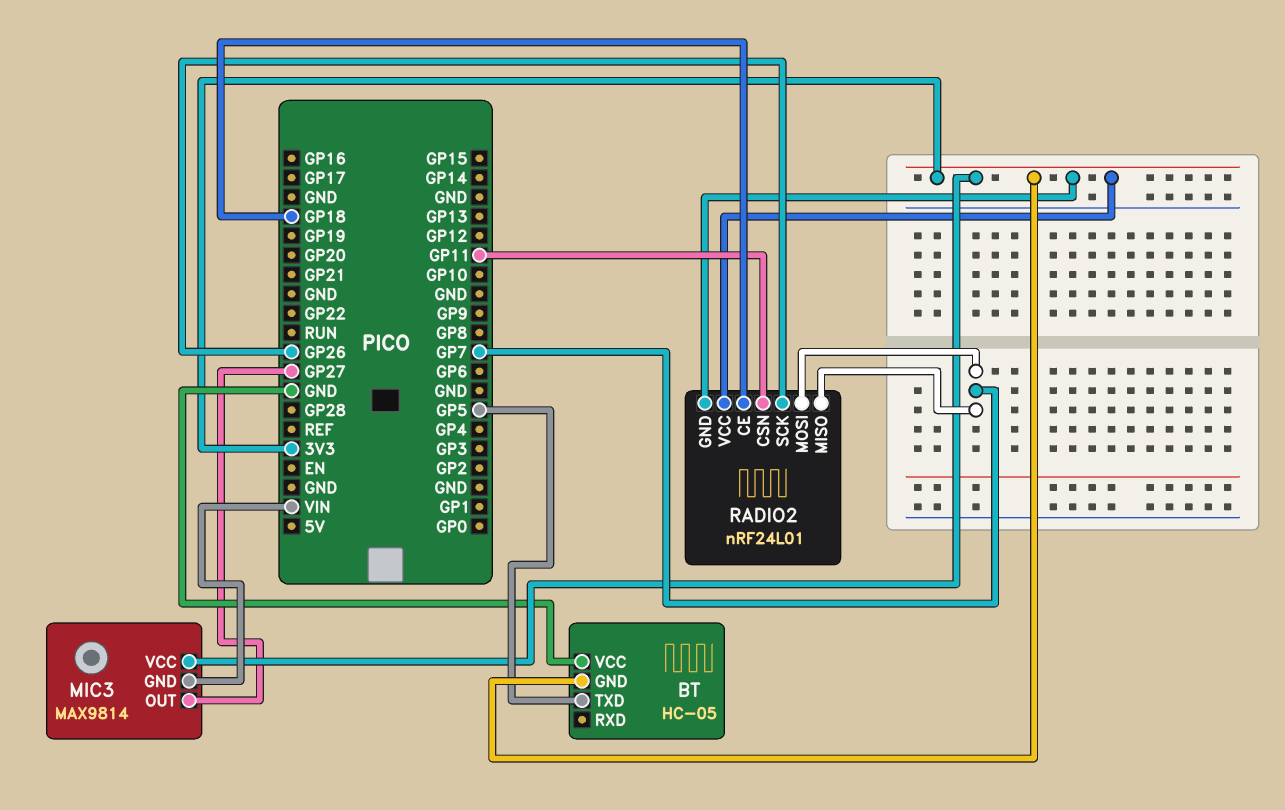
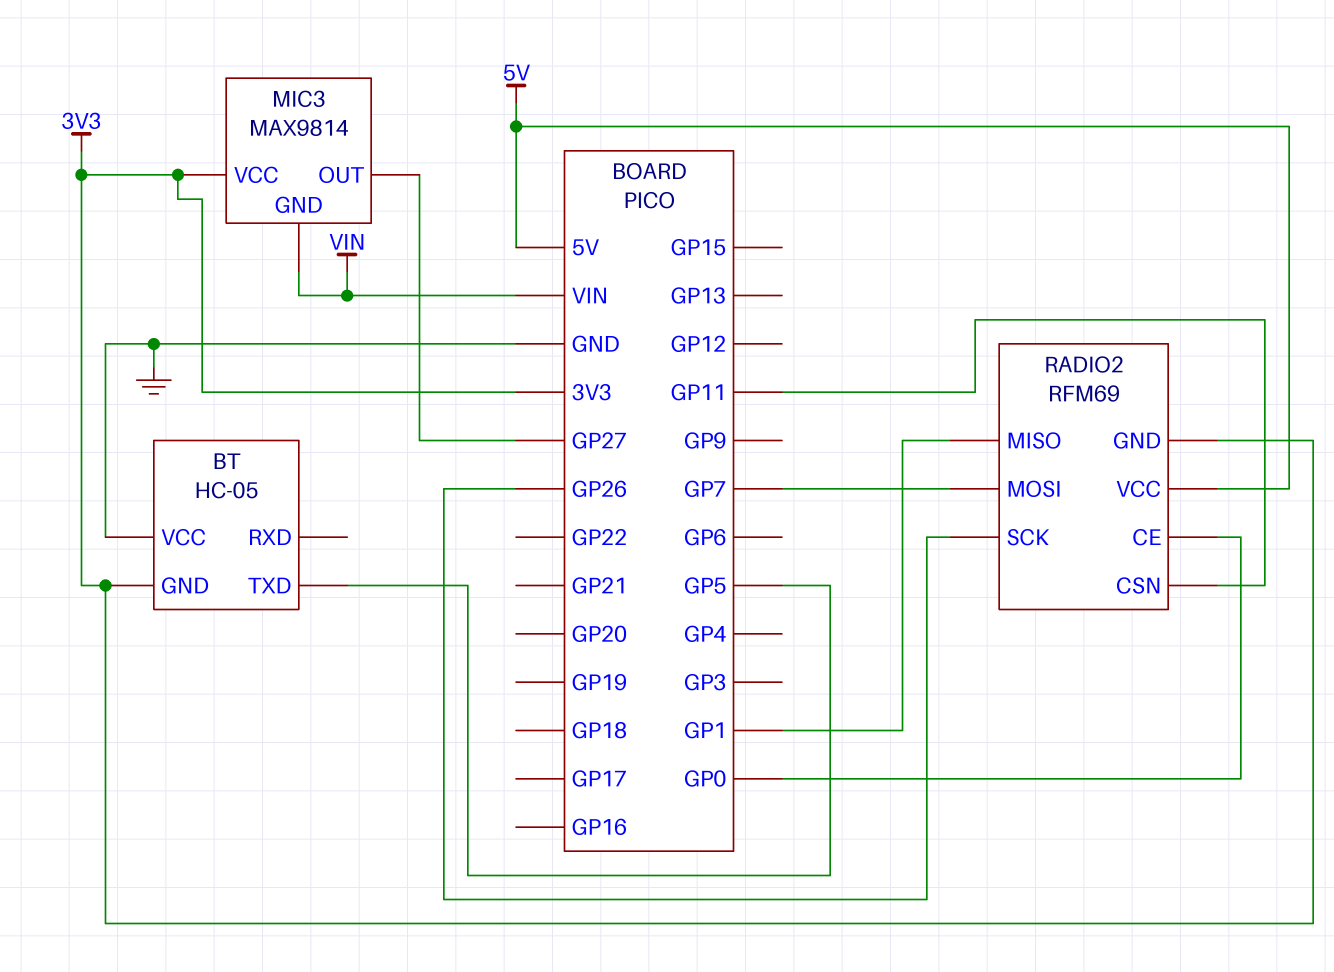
RADIO2: nRF24L01 -> RFM69
RADIO2 pin CE: GP18 -> GP0
RADIO2 pin MISO: GP7 -> GP1
RADIO2 pin VCC: 3V3 -> 5V

